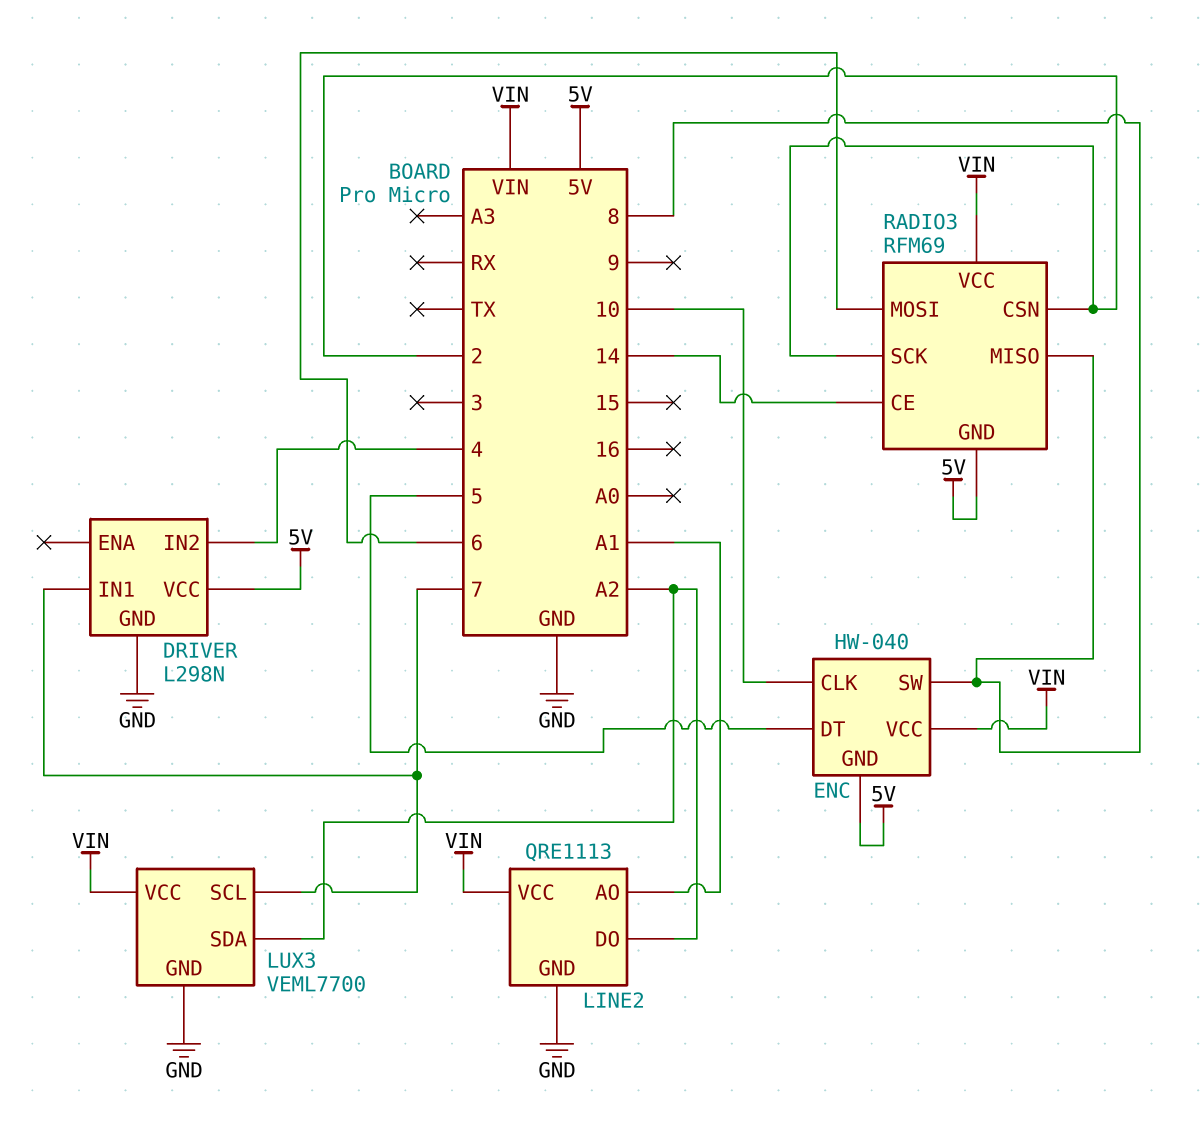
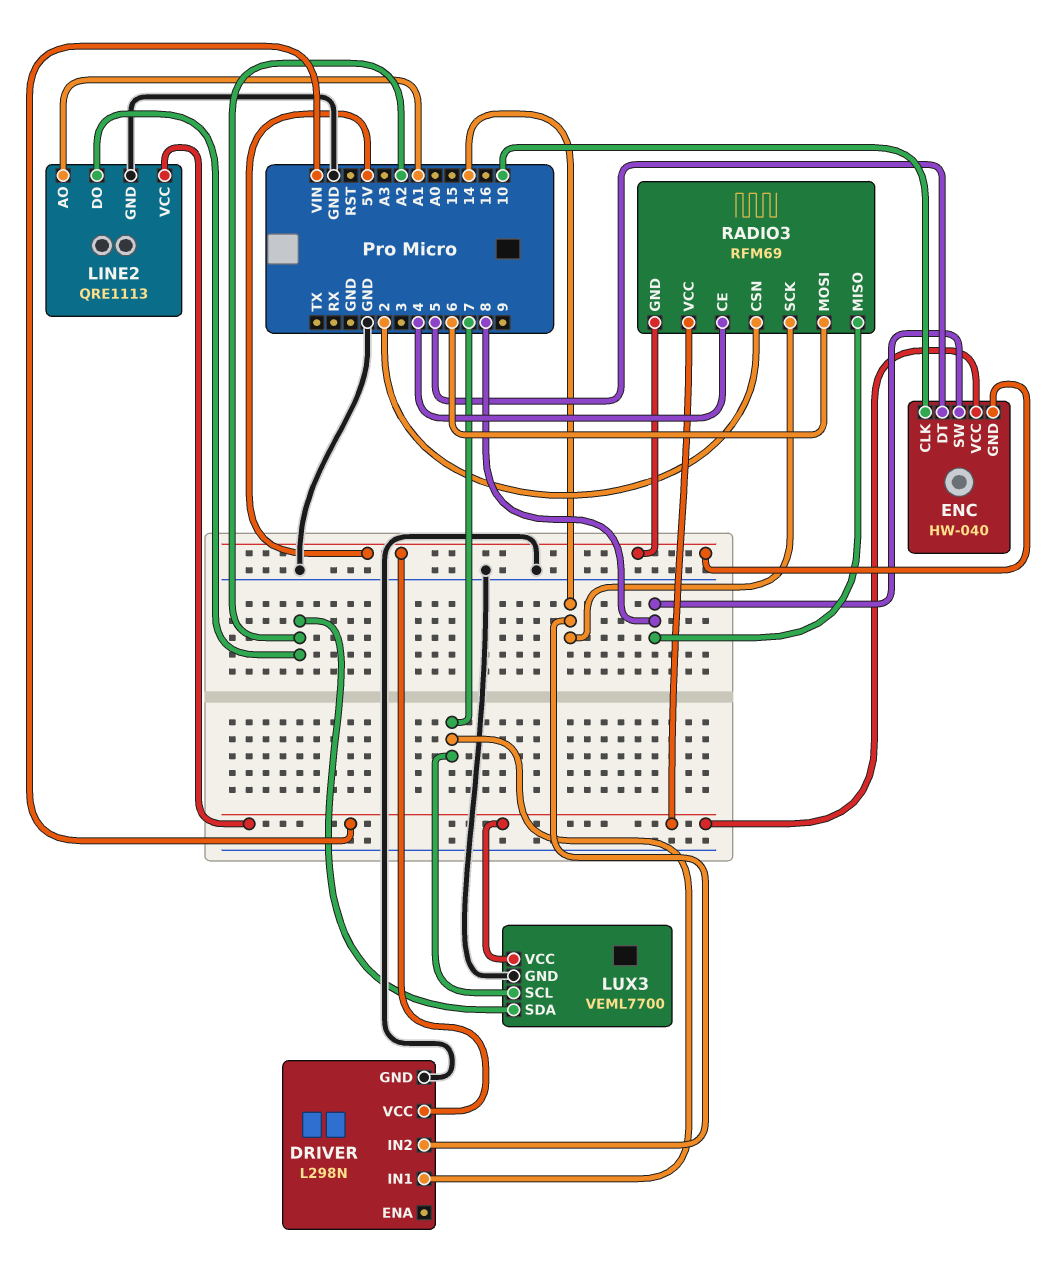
DRIVER pin IN2: 4 -> 14
RADIO3 pin CE: 14 -> 4
RADIO3 pin SCK: 2 -> 14

